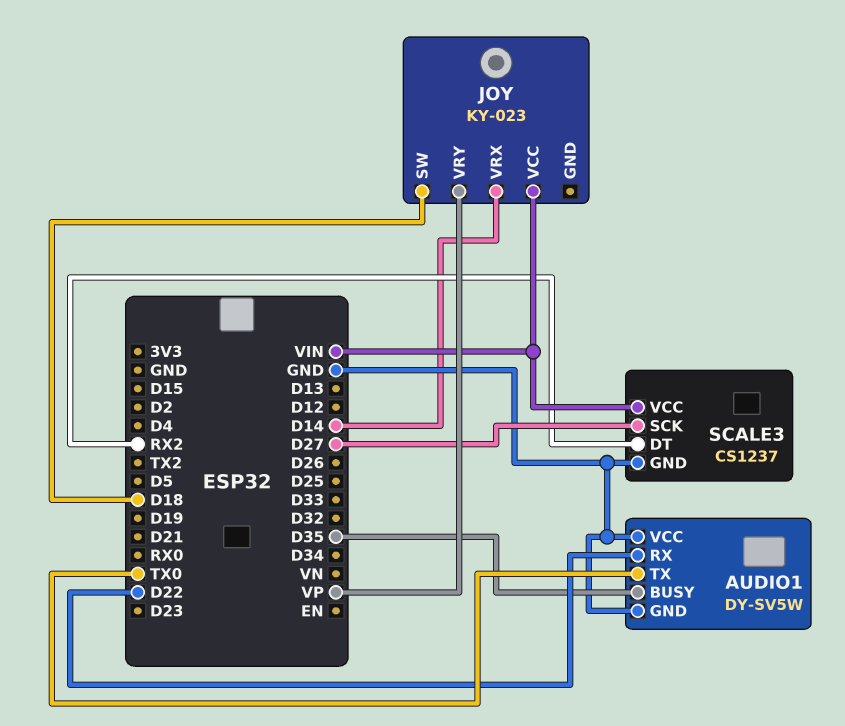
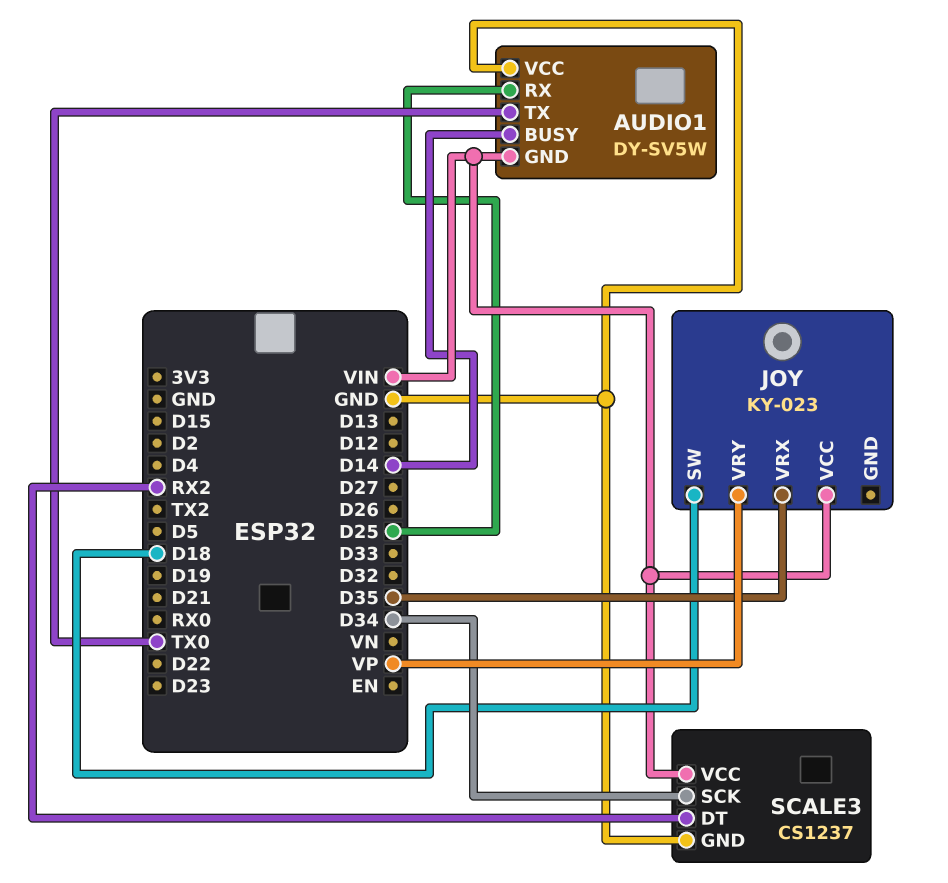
AUDIO1 pin BUSY: D35 -> D14
AUDIO1 pin GND: GND -> VIN
AUDIO1 pin RX: D22 -> D25
JOY pin VRX: D14 -> D35
SCALE3 pin SCK: D27 -> D34

